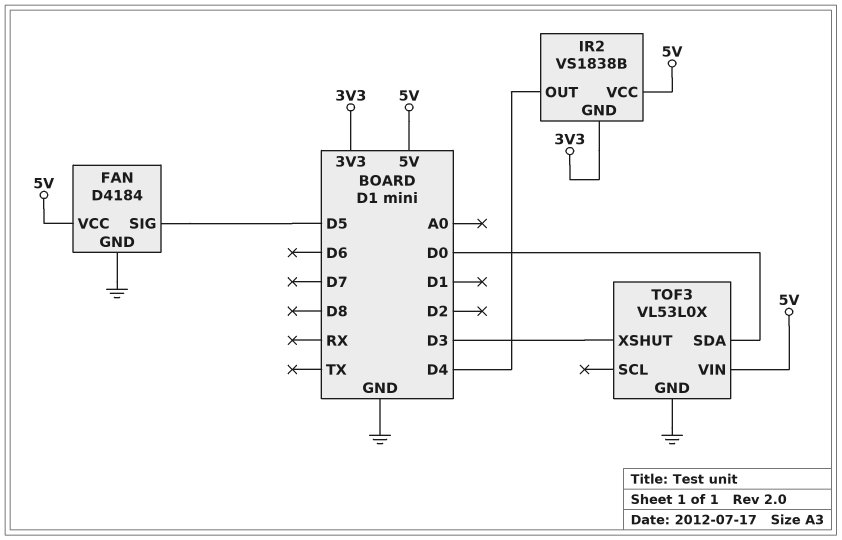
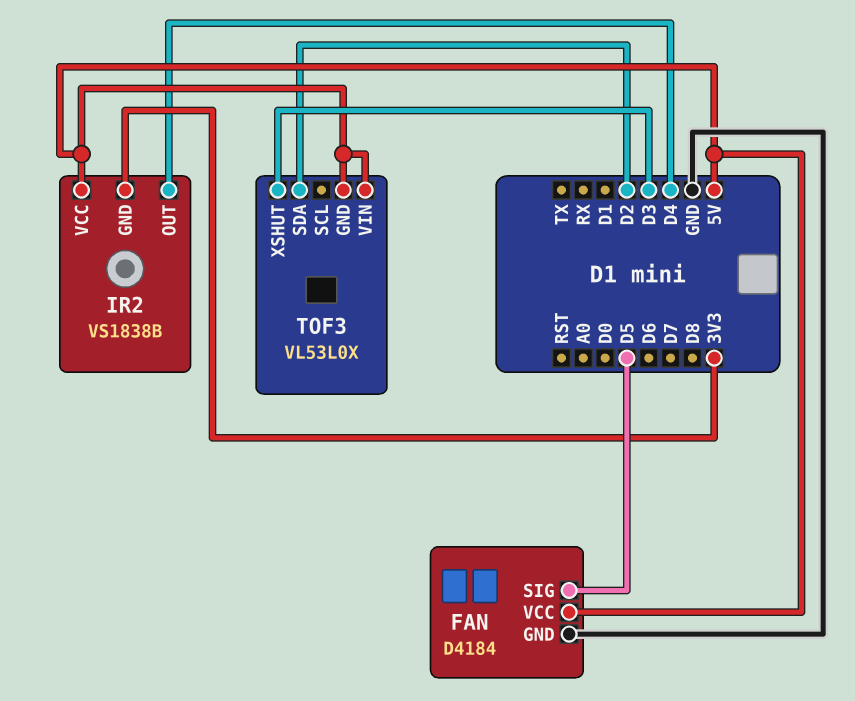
TOF3 pin GND: GND -> 5V
TOF3 pin SDA: D0 -> D2

